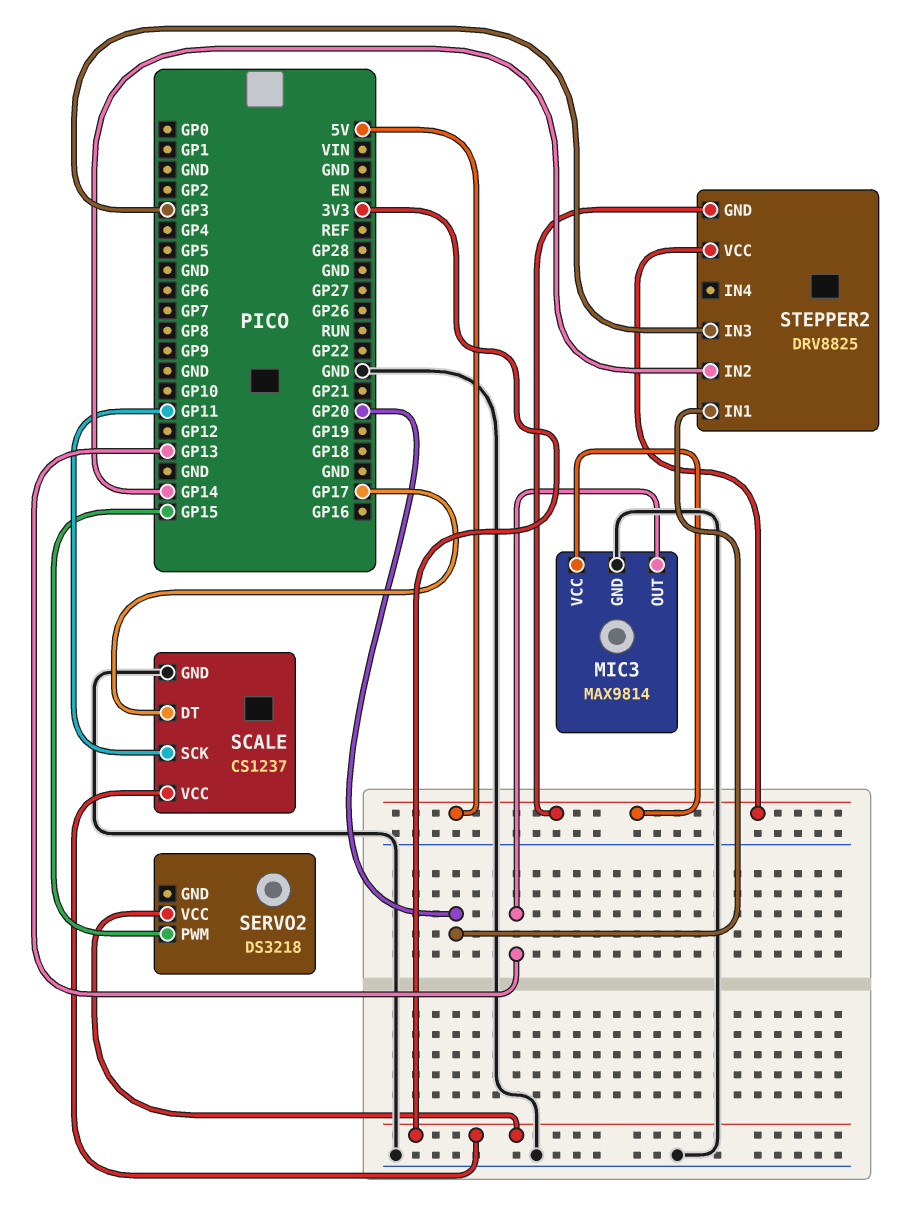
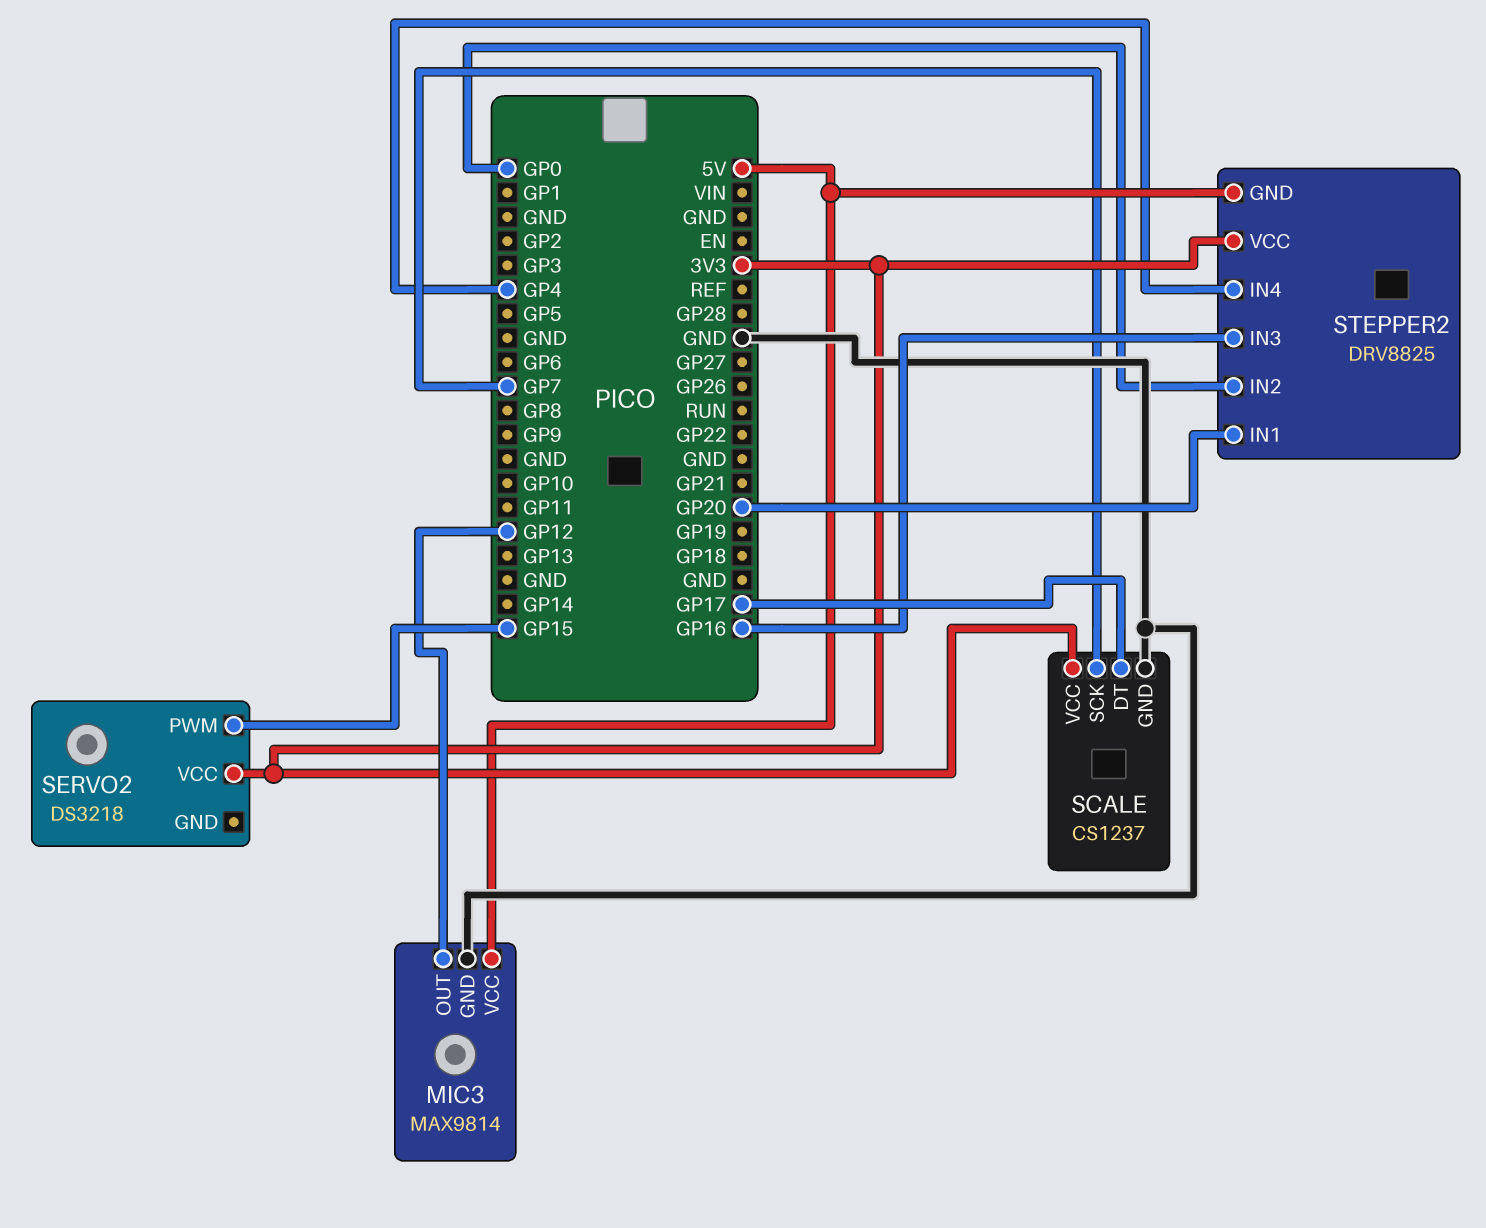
MIC3 pin OUT: GP13 -> GP12
SCALE pin SCK: GP11 -> GP7
STEPPER2 pin IN2: GP14 -> GP0
STEPPER2 pin IN3: GP3 -> GP16
STEPPER2 pin IN4: none -> GP4
STEPPER2 pin VCC: 5V -> 3V3

